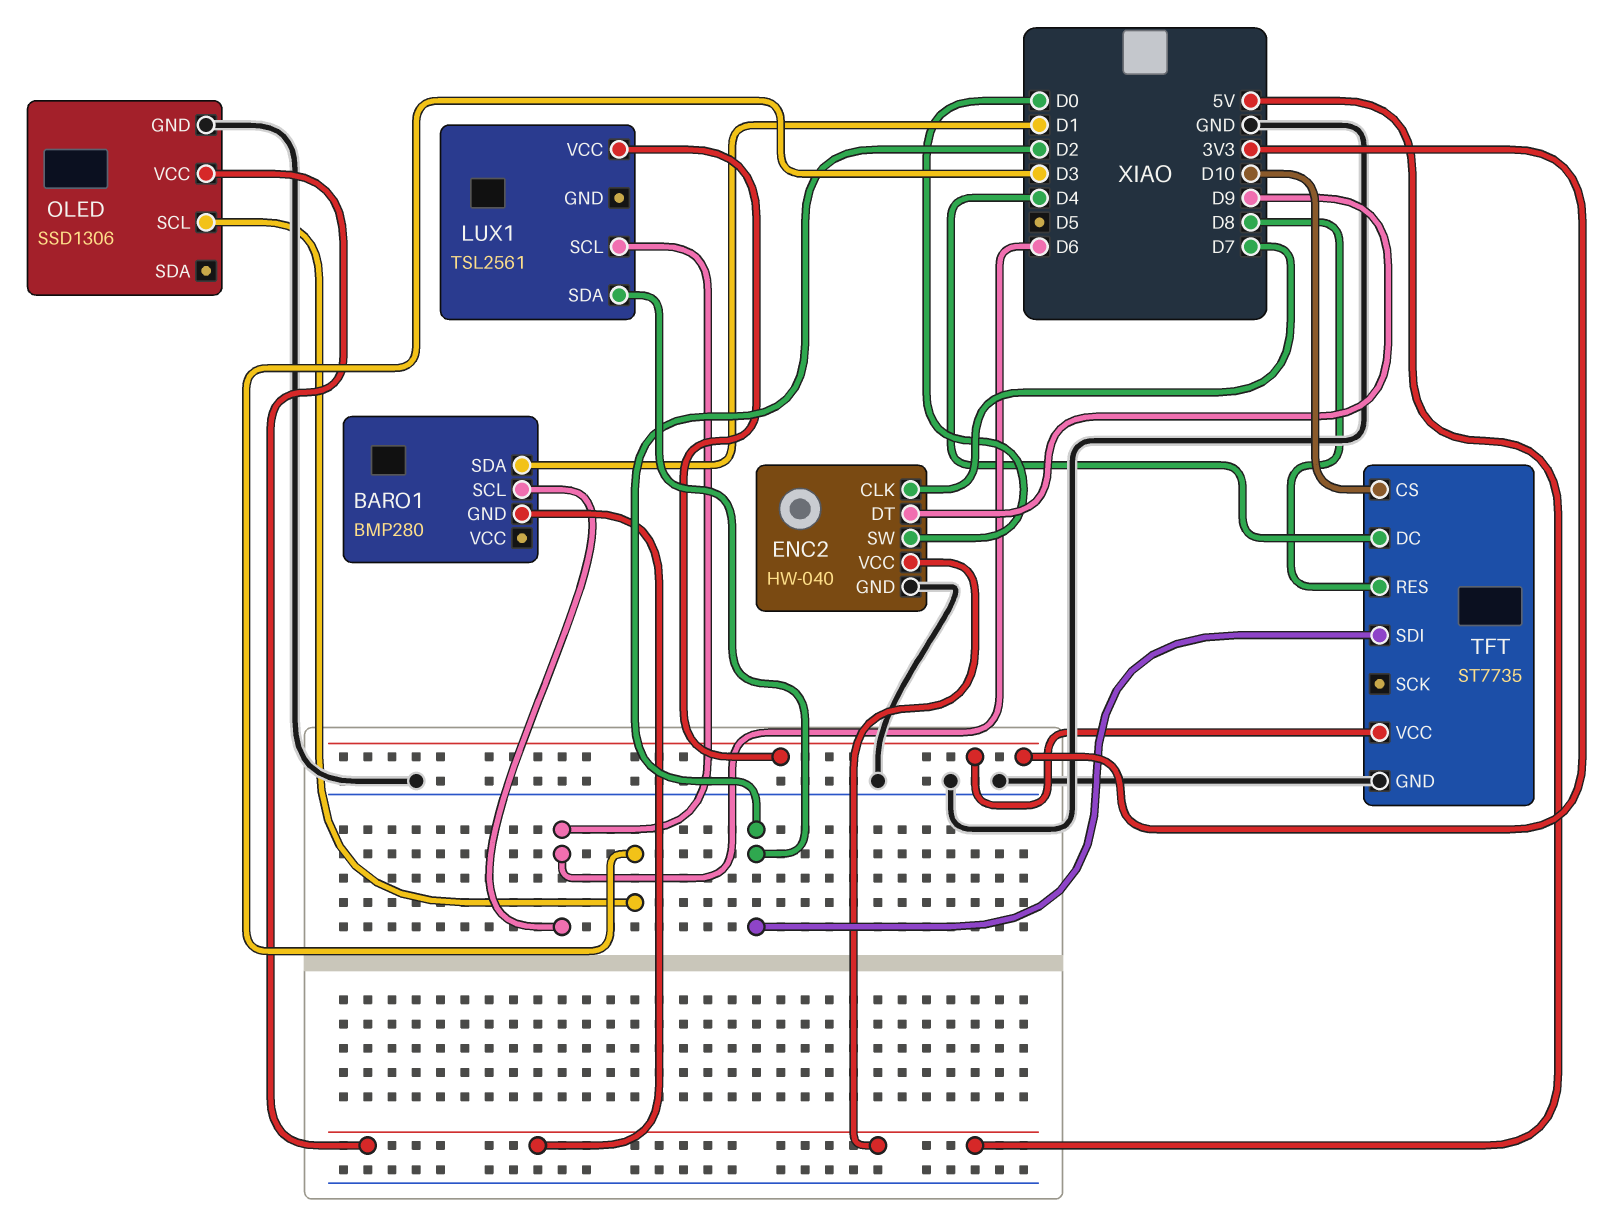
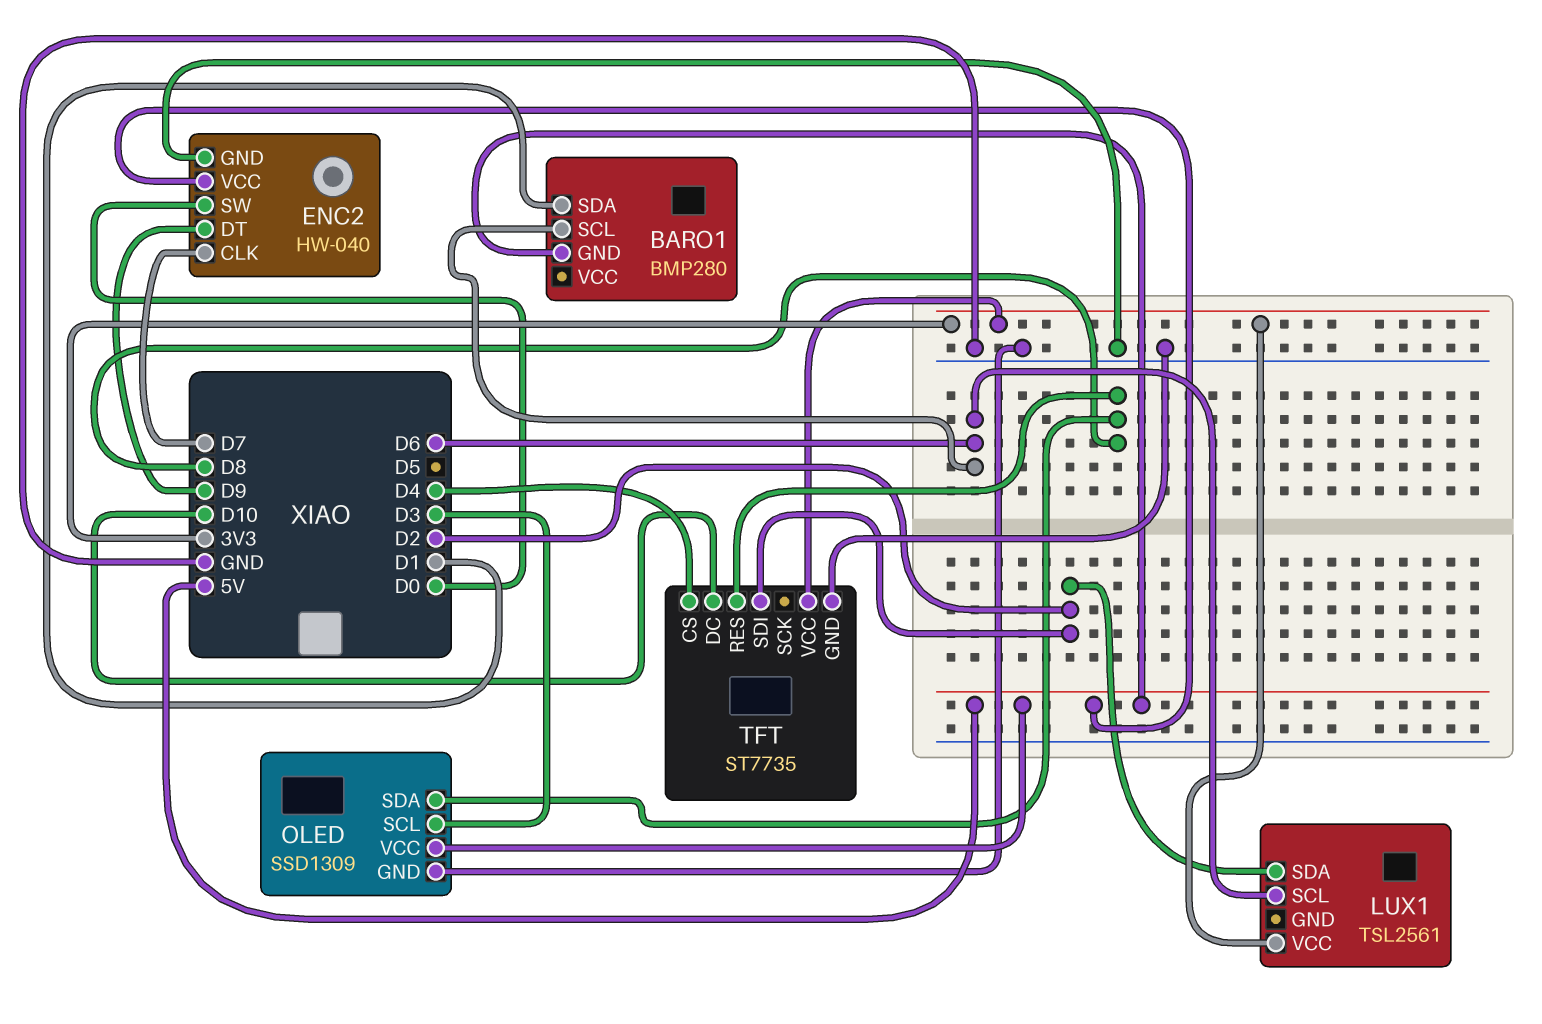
OLED: SSD1306 -> SSD1309
OLED pin SDA: none -> D8
TFT pin CS: D10 -> D4
TFT pin DC: D4 -> D10

